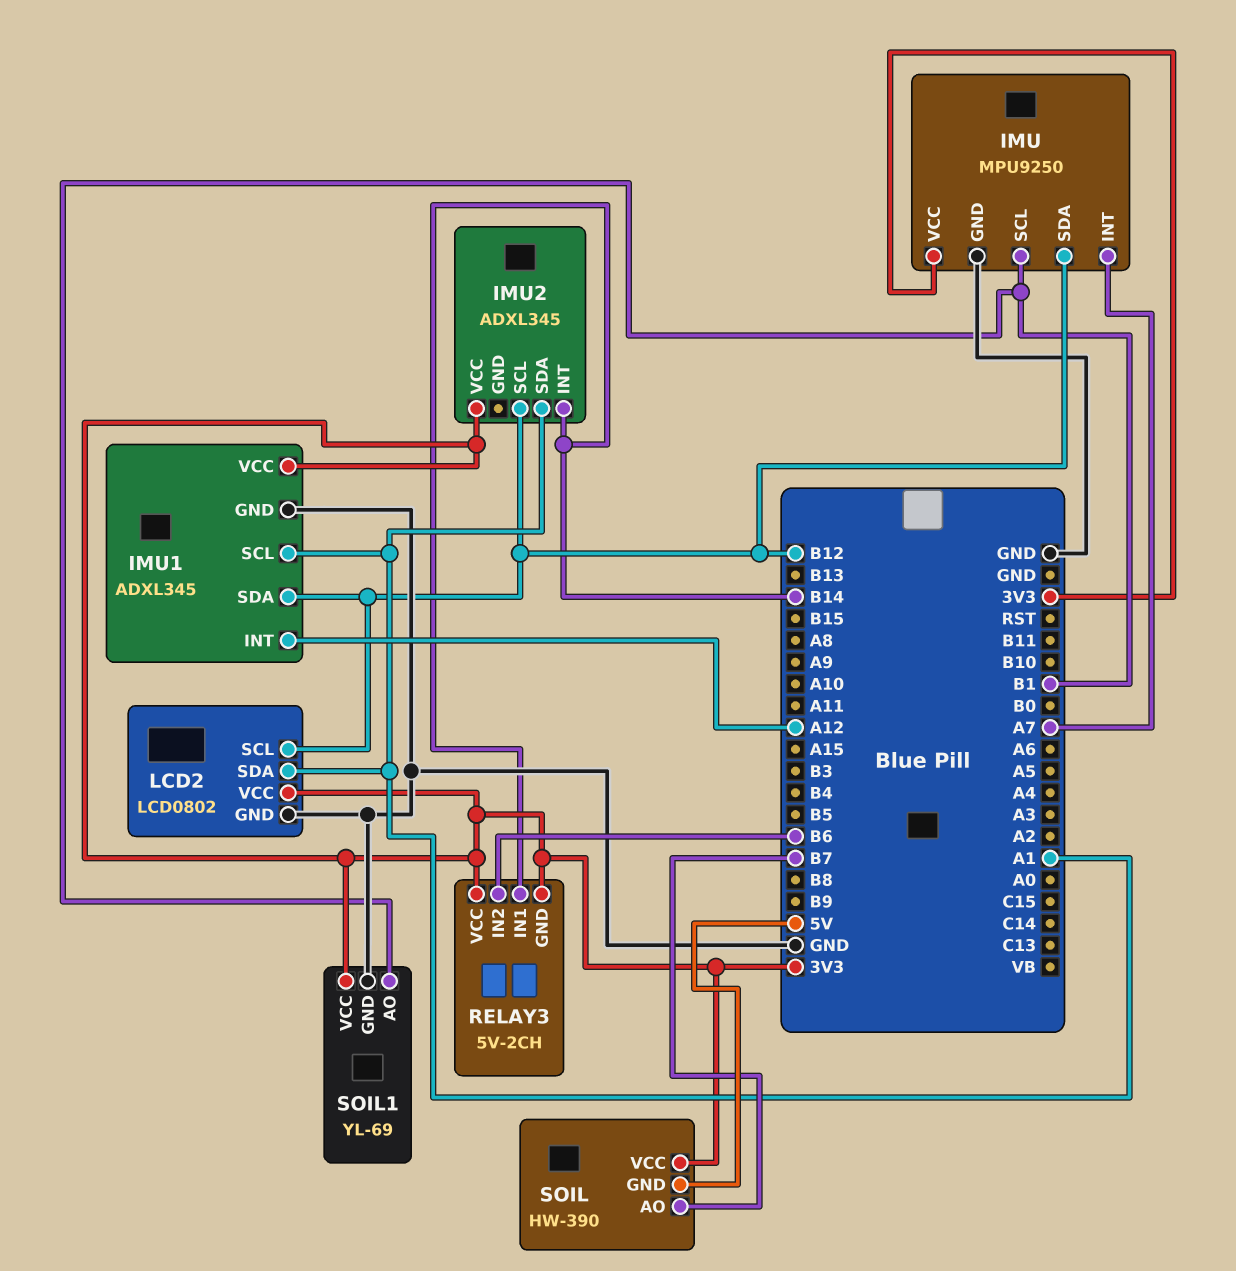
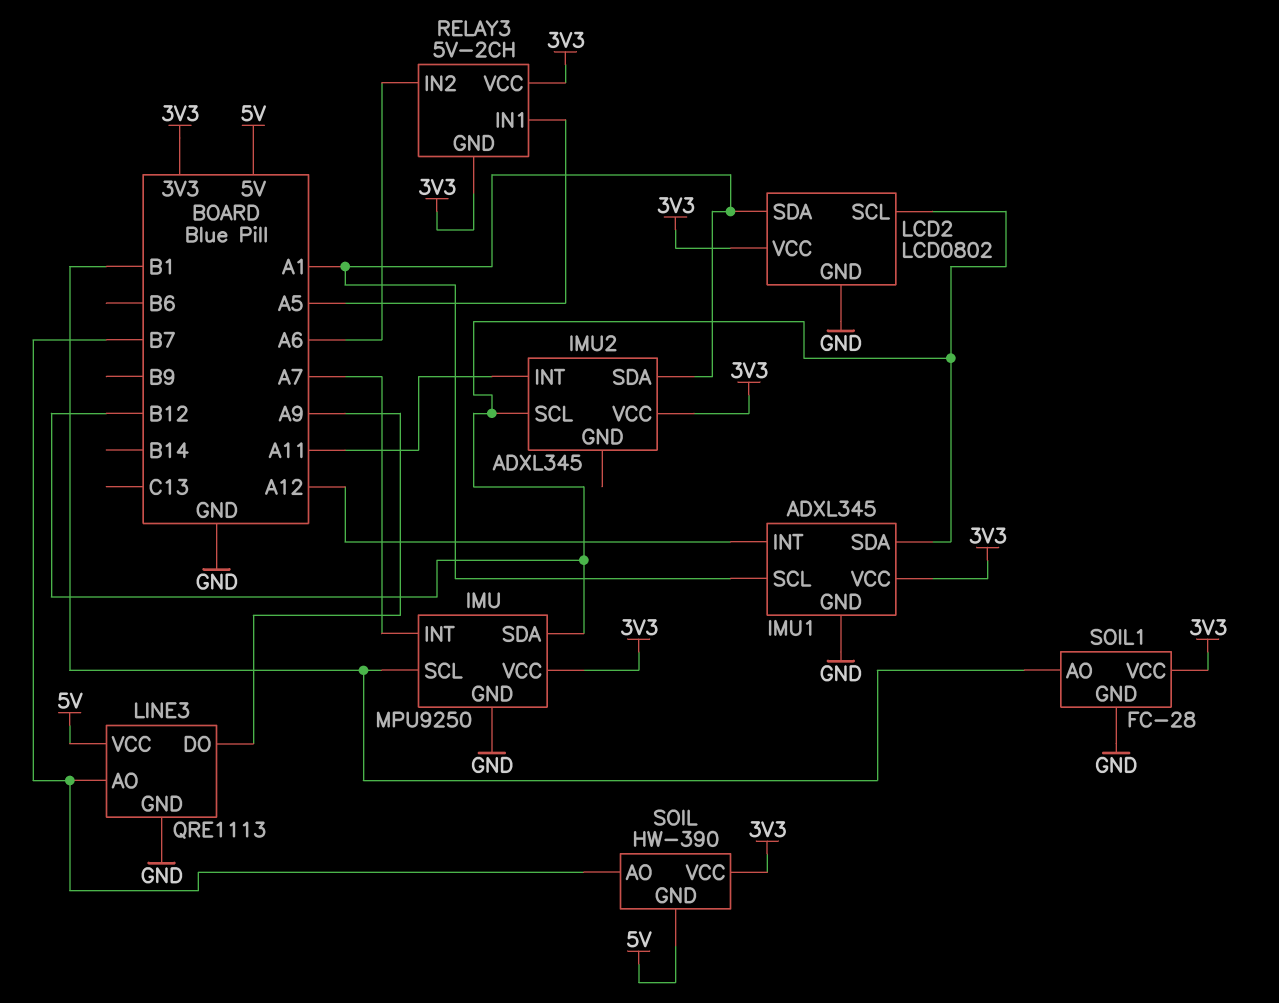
IMU2 pin INT: B14 -> A11
LINE3: none -> QRE1113
LINE3 pin AO: none -> B7
LINE3 pin DO: none -> A9
LINE3 pin GND: none -> GND
LINE3 pin VCC: none -> 5V
RELAY3 pin IN1: B14 -> A5
RELAY3 pin IN2: B6 -> A6
SOIL1: YL-69 -> FC-28

